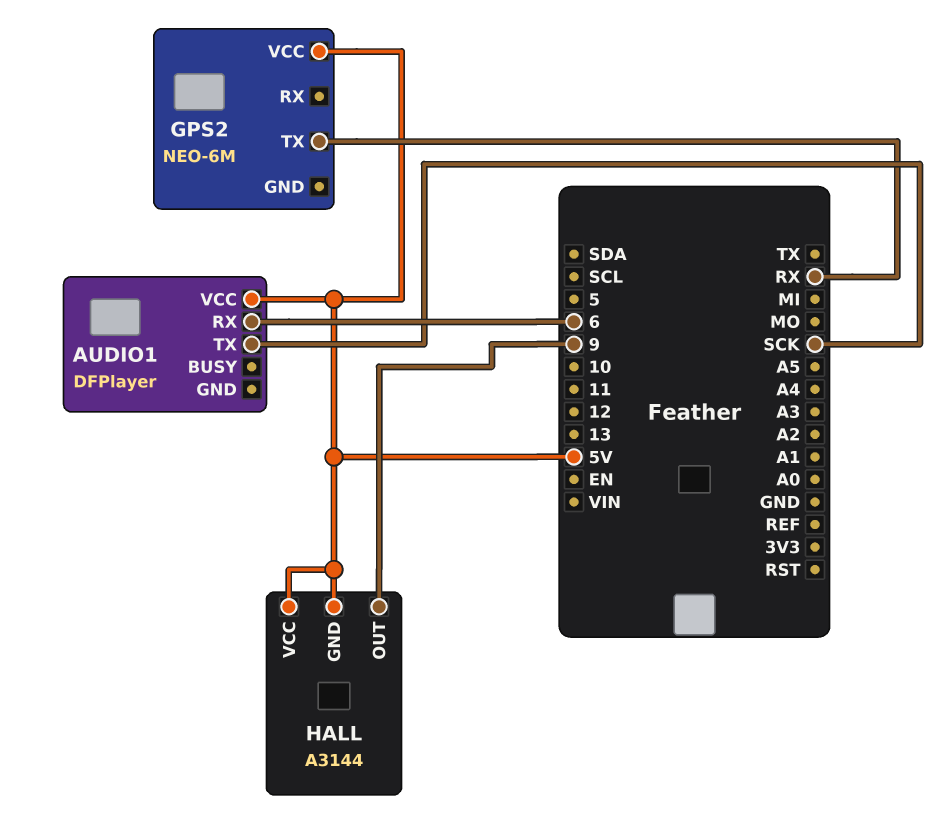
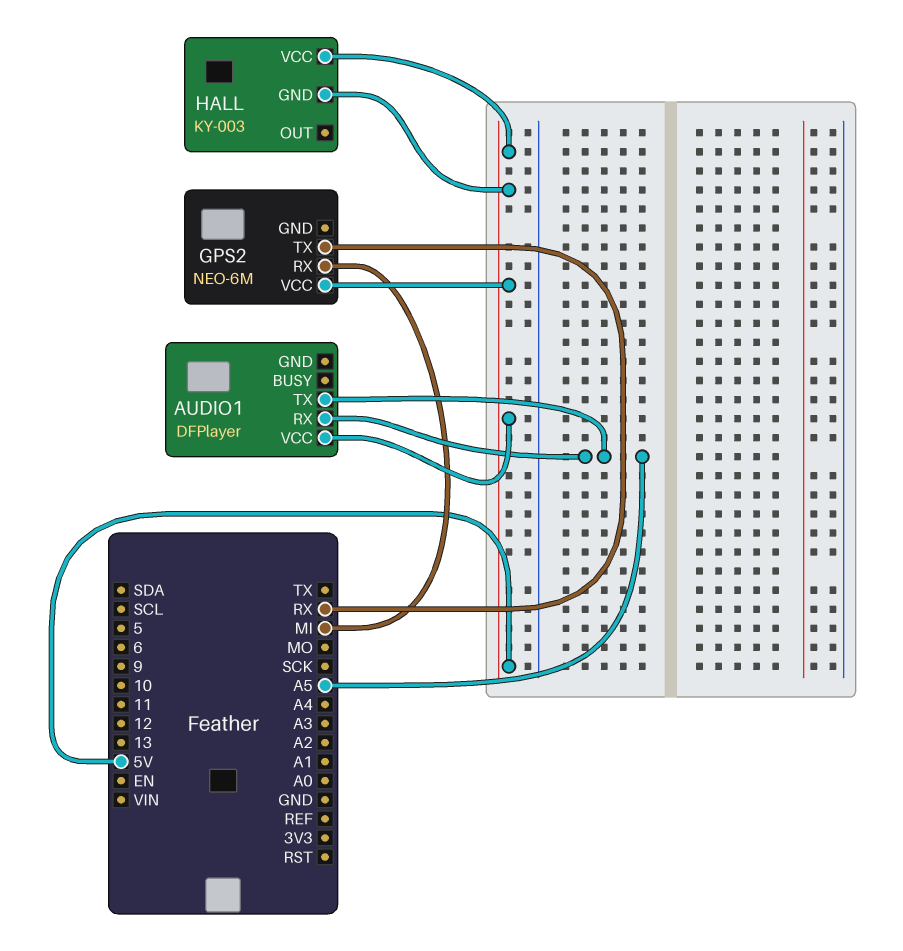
AUDIO1 pin RX: 6 -> A5
AUDIO1 pin TX: SCK -> A5
GPS2 pin RX: none -> MI
HALL: A3144 -> KY-003
HALL pin OUT: 9 -> none

